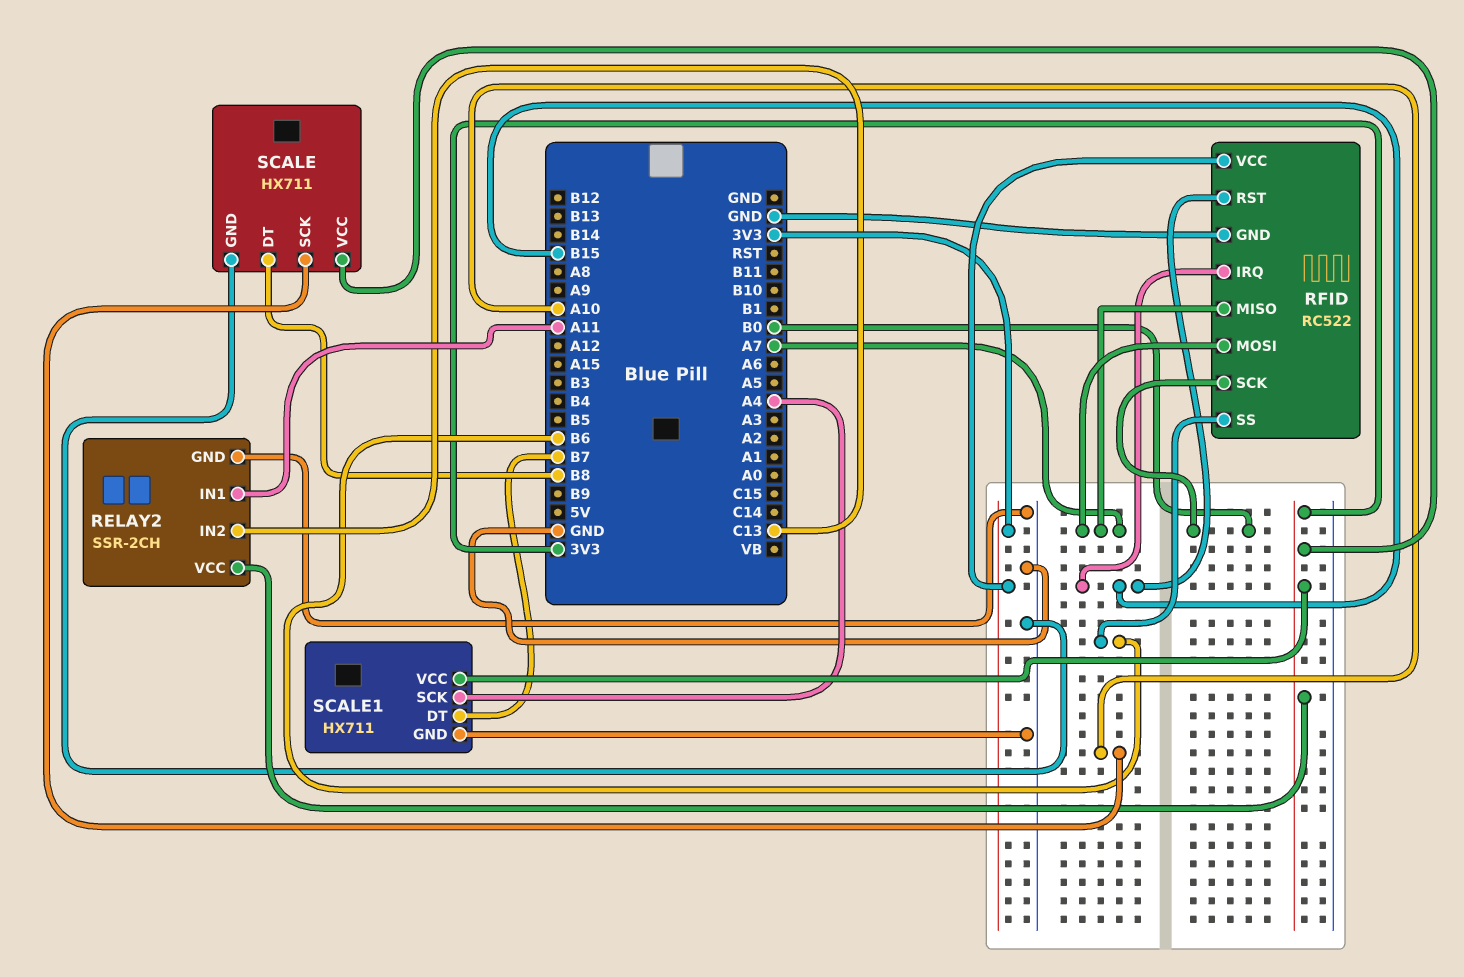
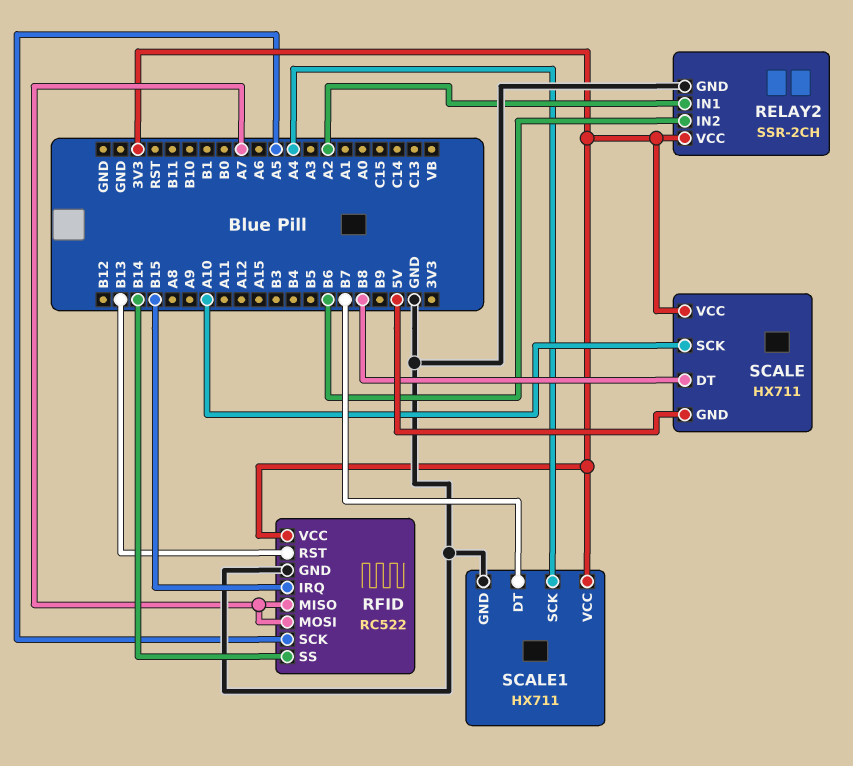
RELAY2 pin IN1: A11 -> A2
RELAY2 pin IN2: C13 -> B6
RFID pin RST: B15 -> B13
RFID pin SCK: B0 -> A5
RFID pin SS: B6 -> B14
SCALE pin GND: GND -> 5V

